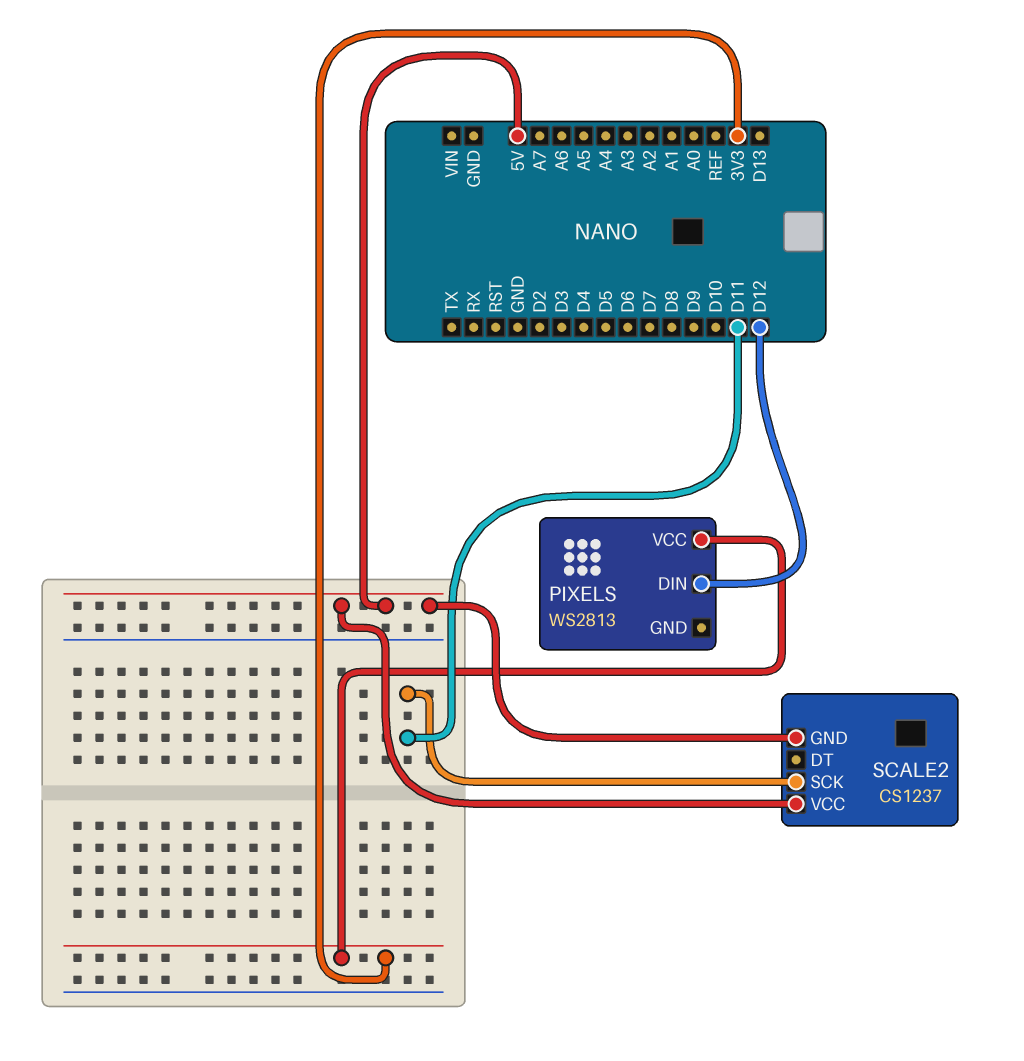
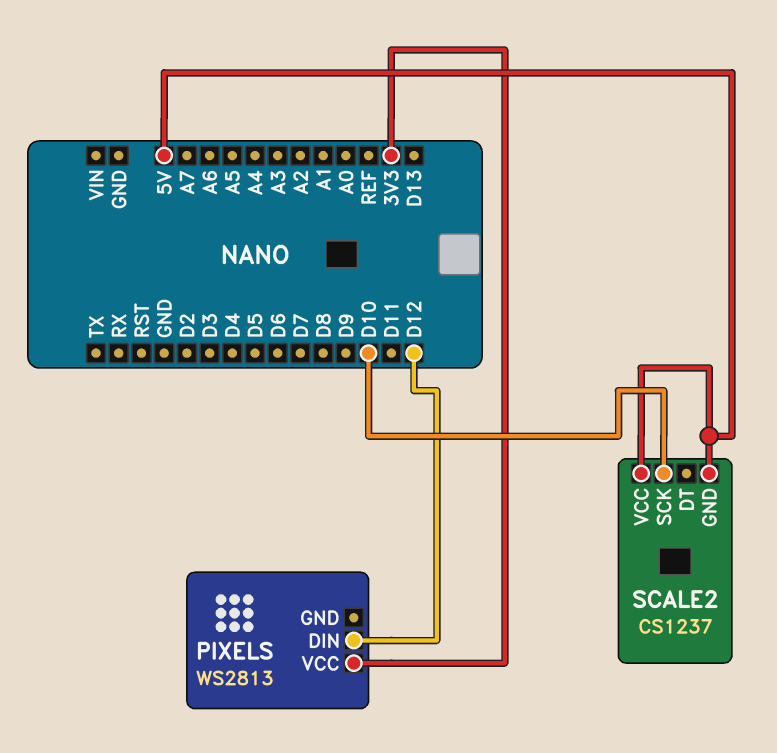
SCALE2 pin SCK: D11 -> D10

